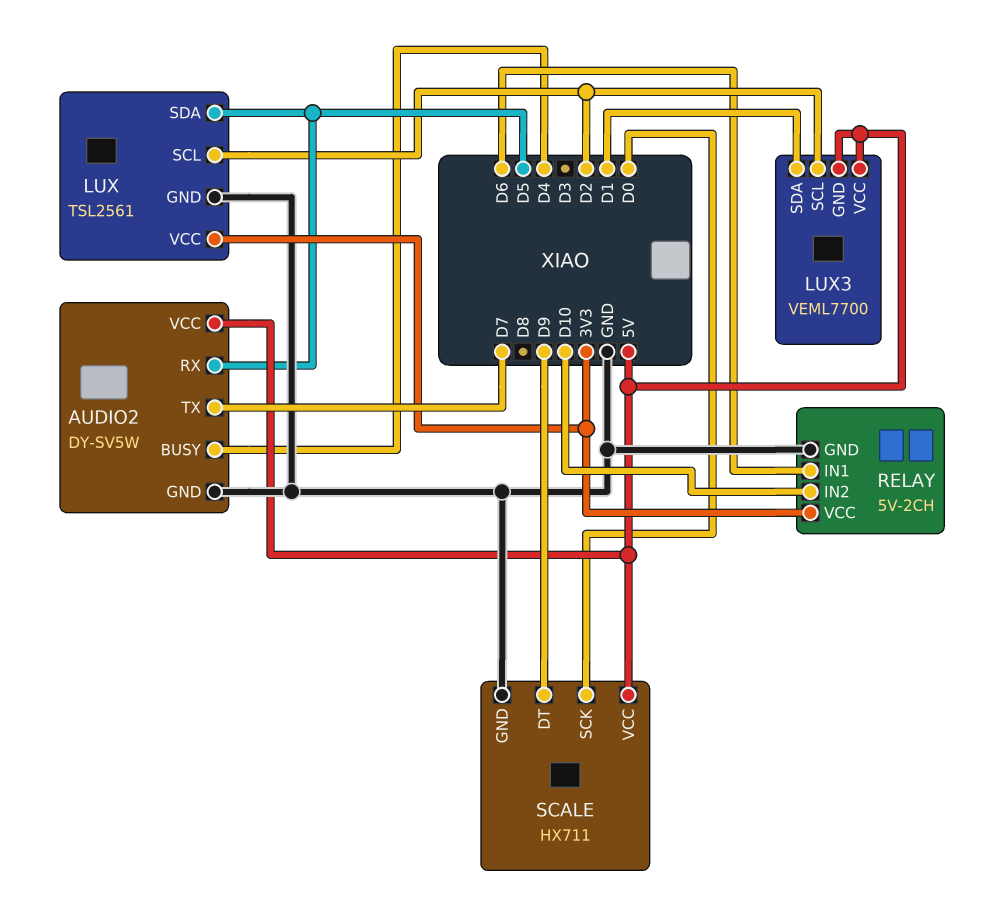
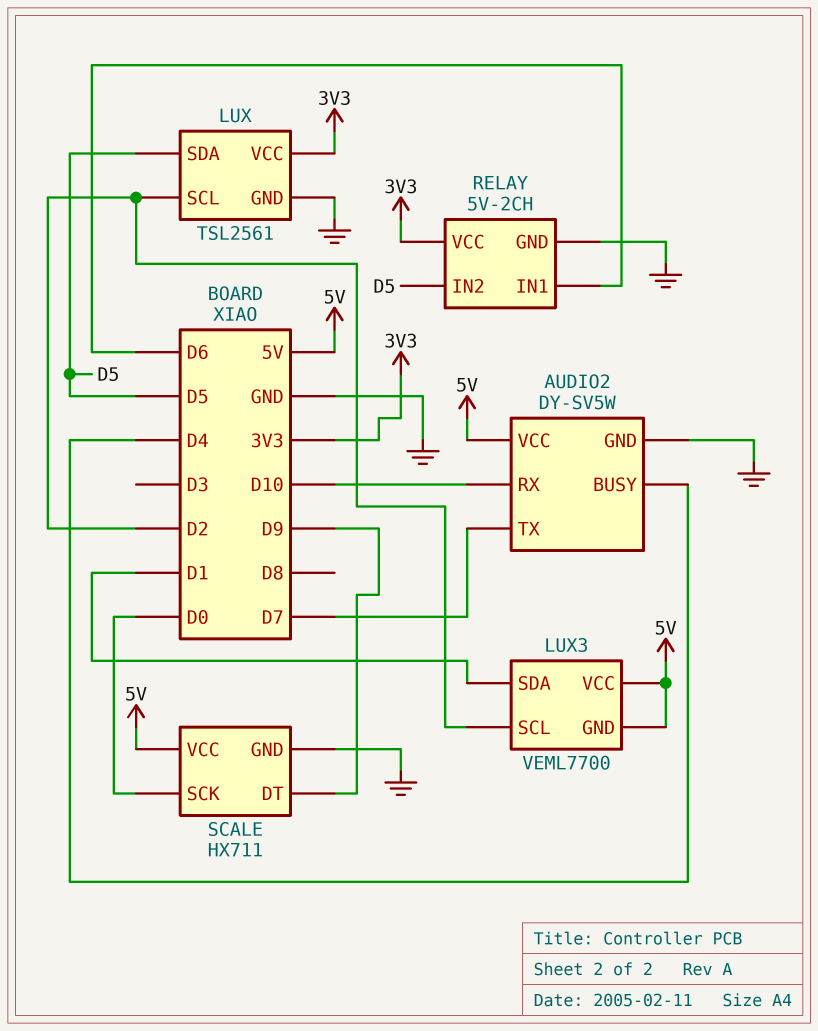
AUDIO2 pin RX: D5 -> D10
RELAY pin IN2: D10 -> D5

